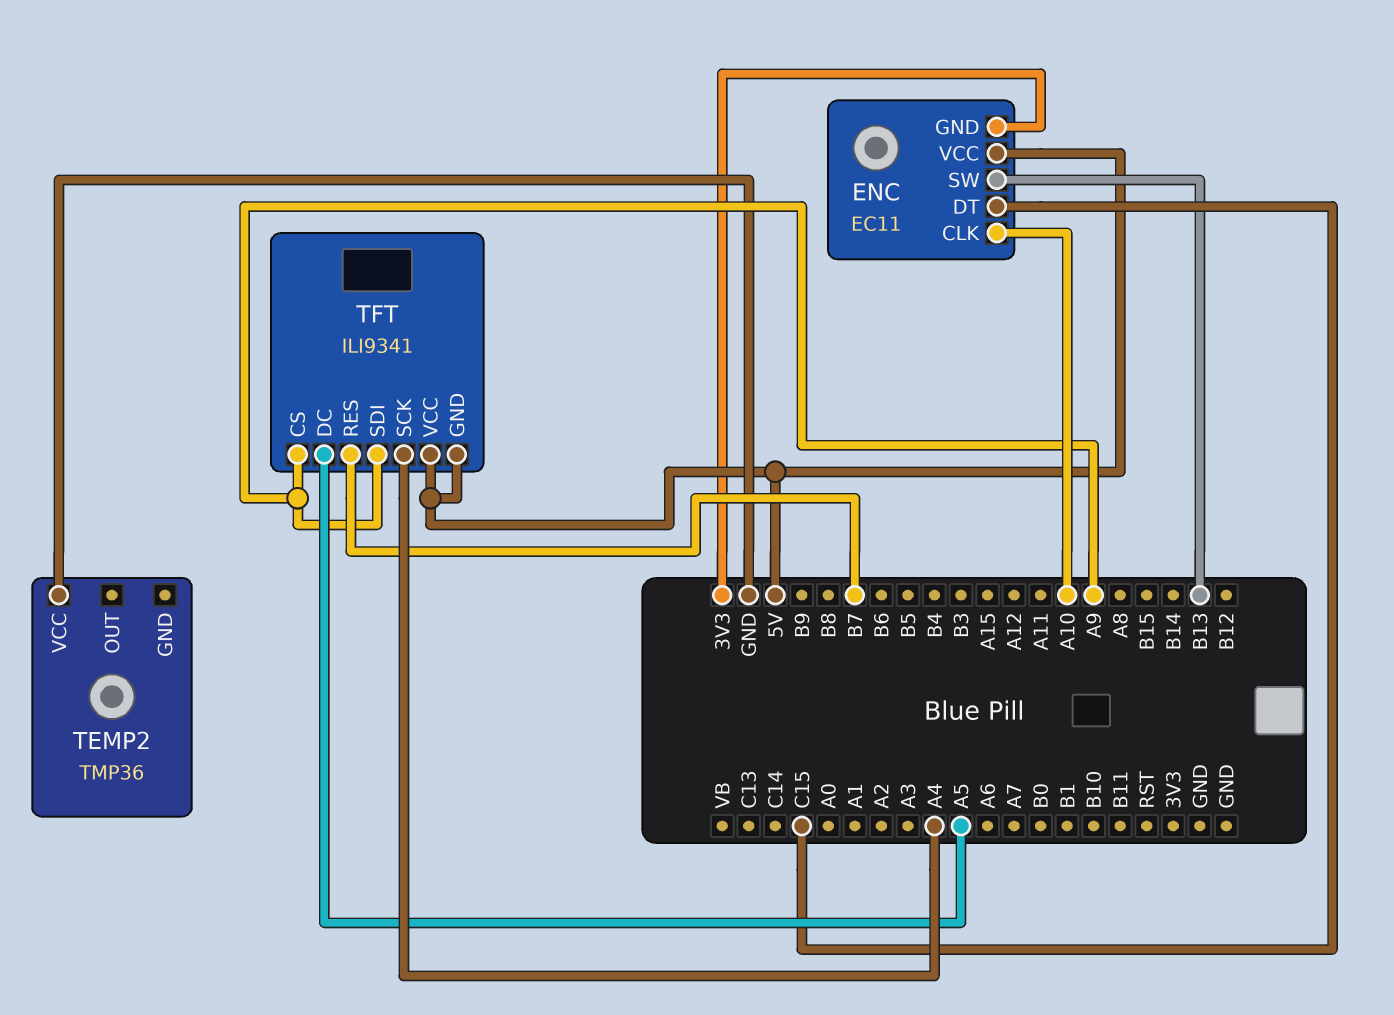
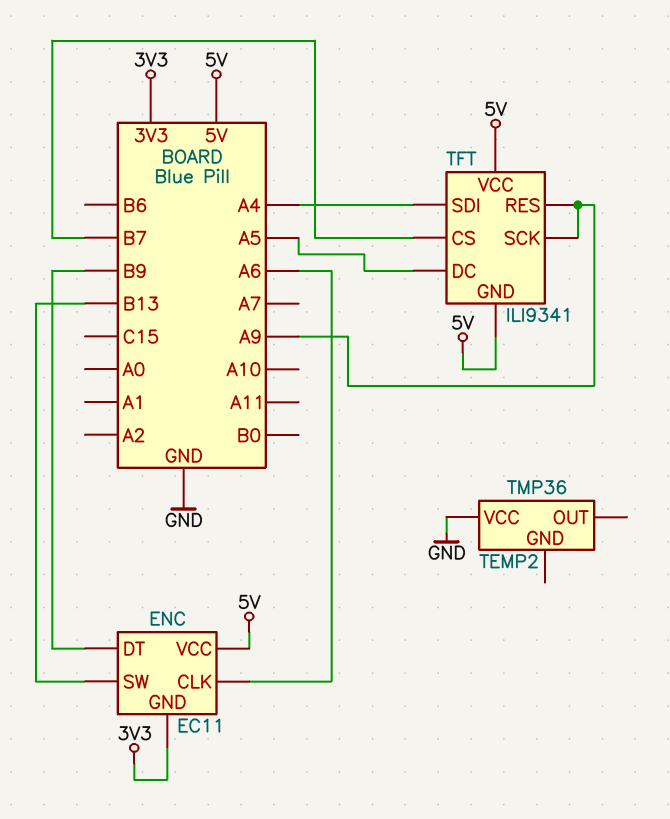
ENC pin CLK: A10 -> A6
ENC pin DT: C15 -> B9
TFT pin CS: A9 -> B7
TFT pin RES: B7 -> A9
TFT pin SCK: A4 -> A9
TFT pin SDI: A9 -> A4

